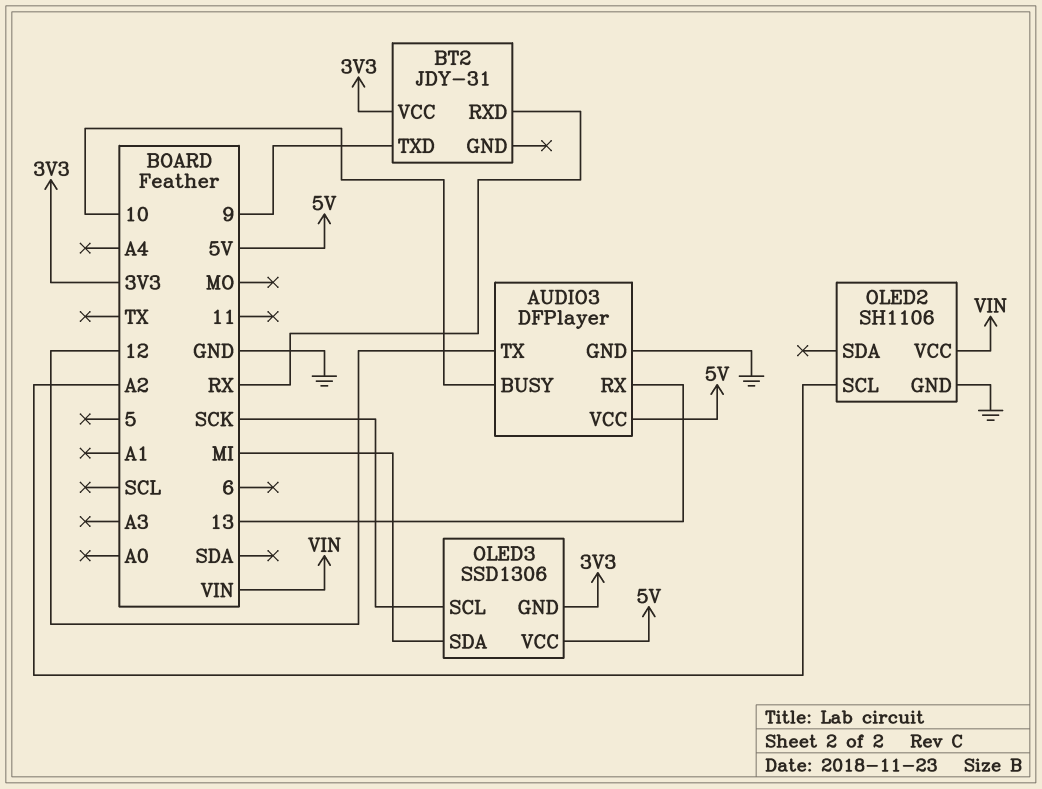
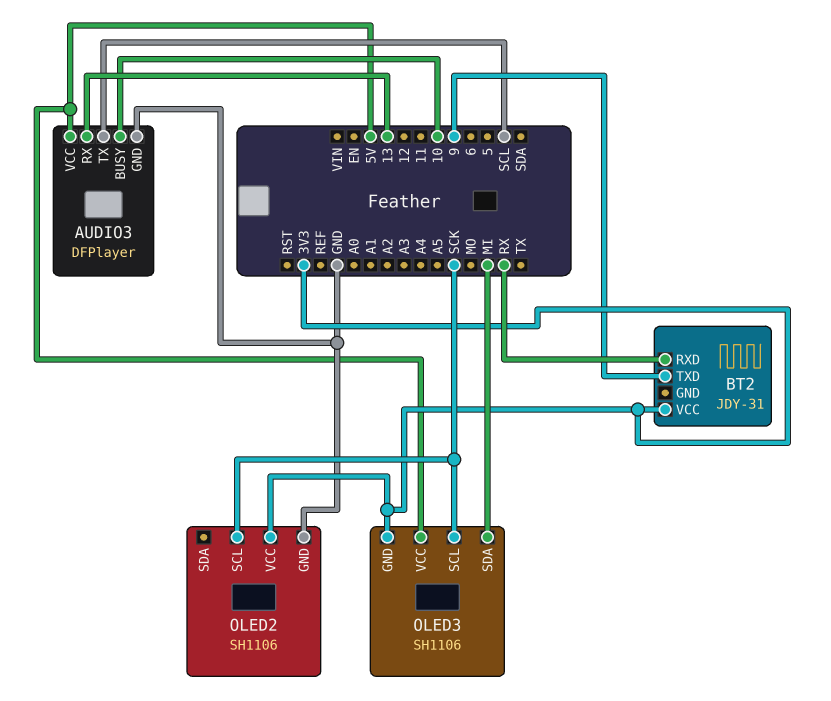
AUDIO3 pin TX: 12 -> SCL
OLED2 pin SCL: A2 -> SCK
OLED2 pin VCC: VIN -> 3V3
OLED3: SSD1306 -> SH1106

